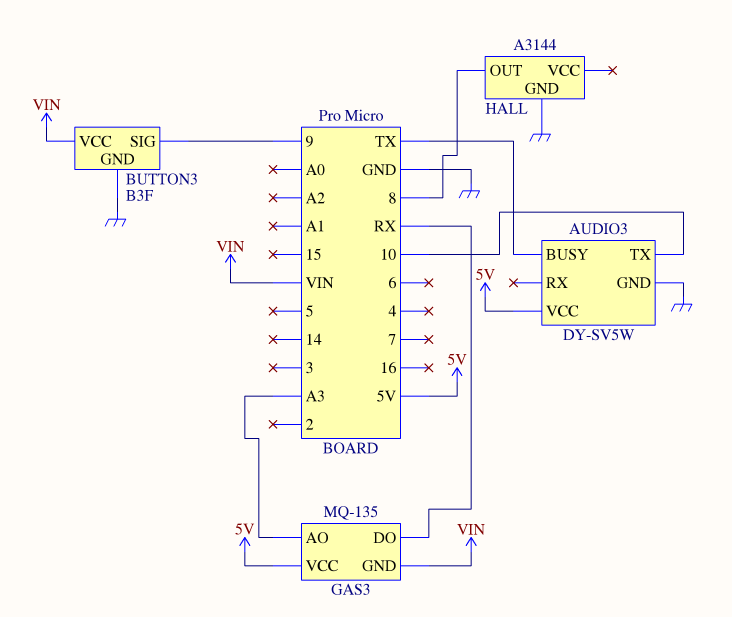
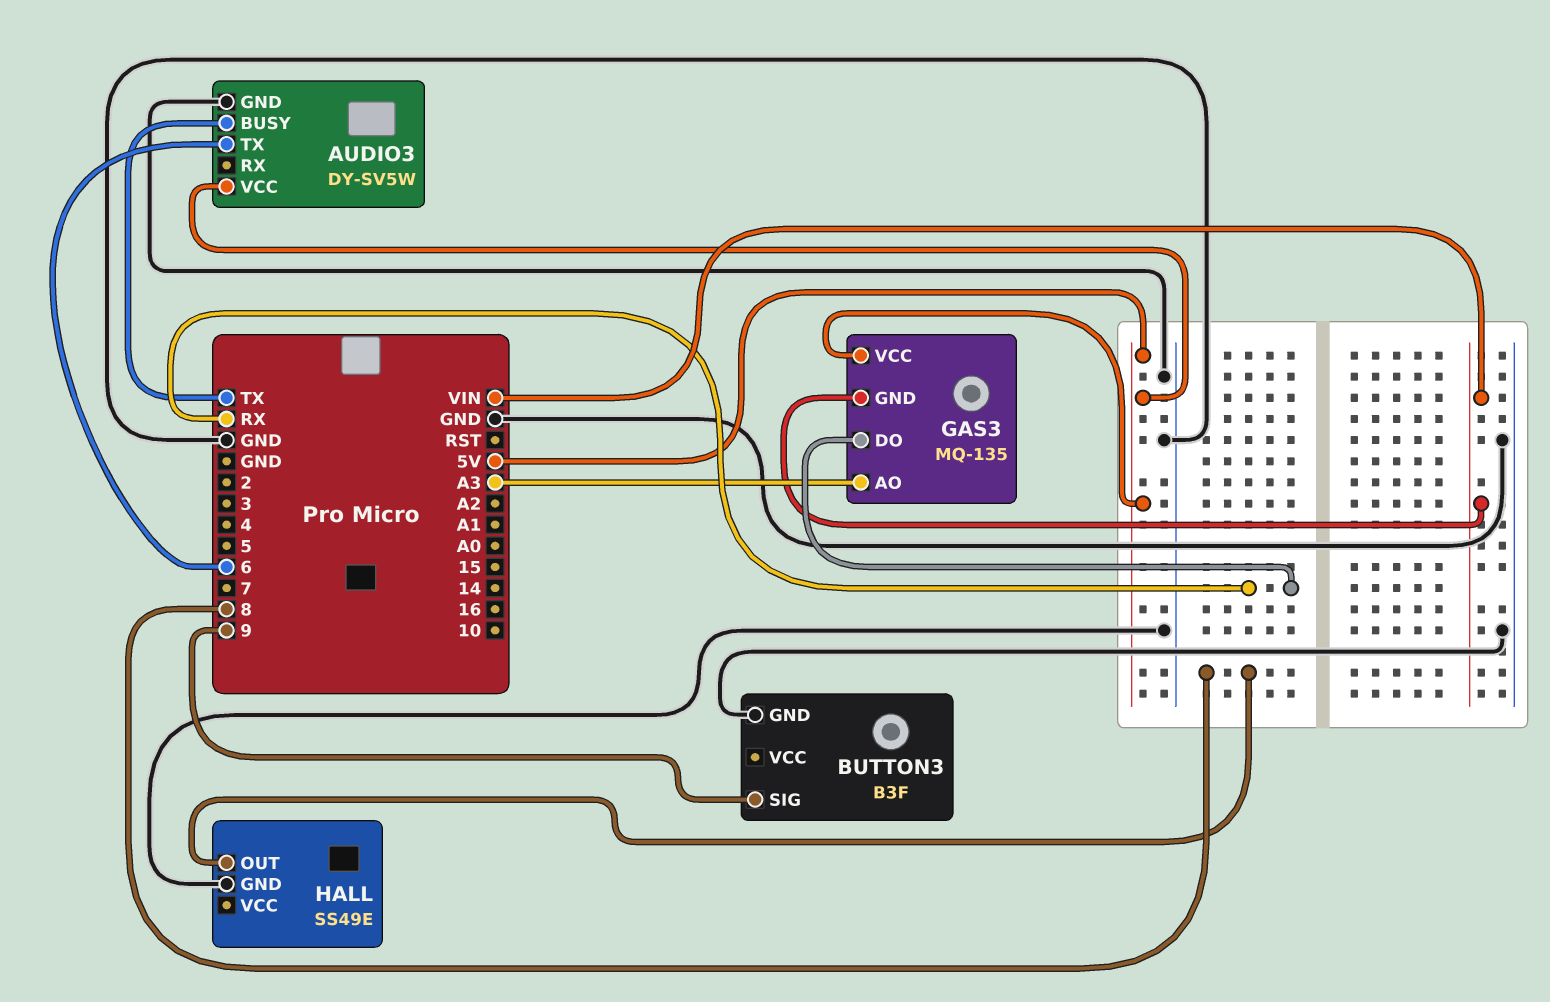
AUDIO3 pin TX: 10 -> 6
BUTTON3 pin VCC: VIN -> none
HALL: A3144 -> SS49E

